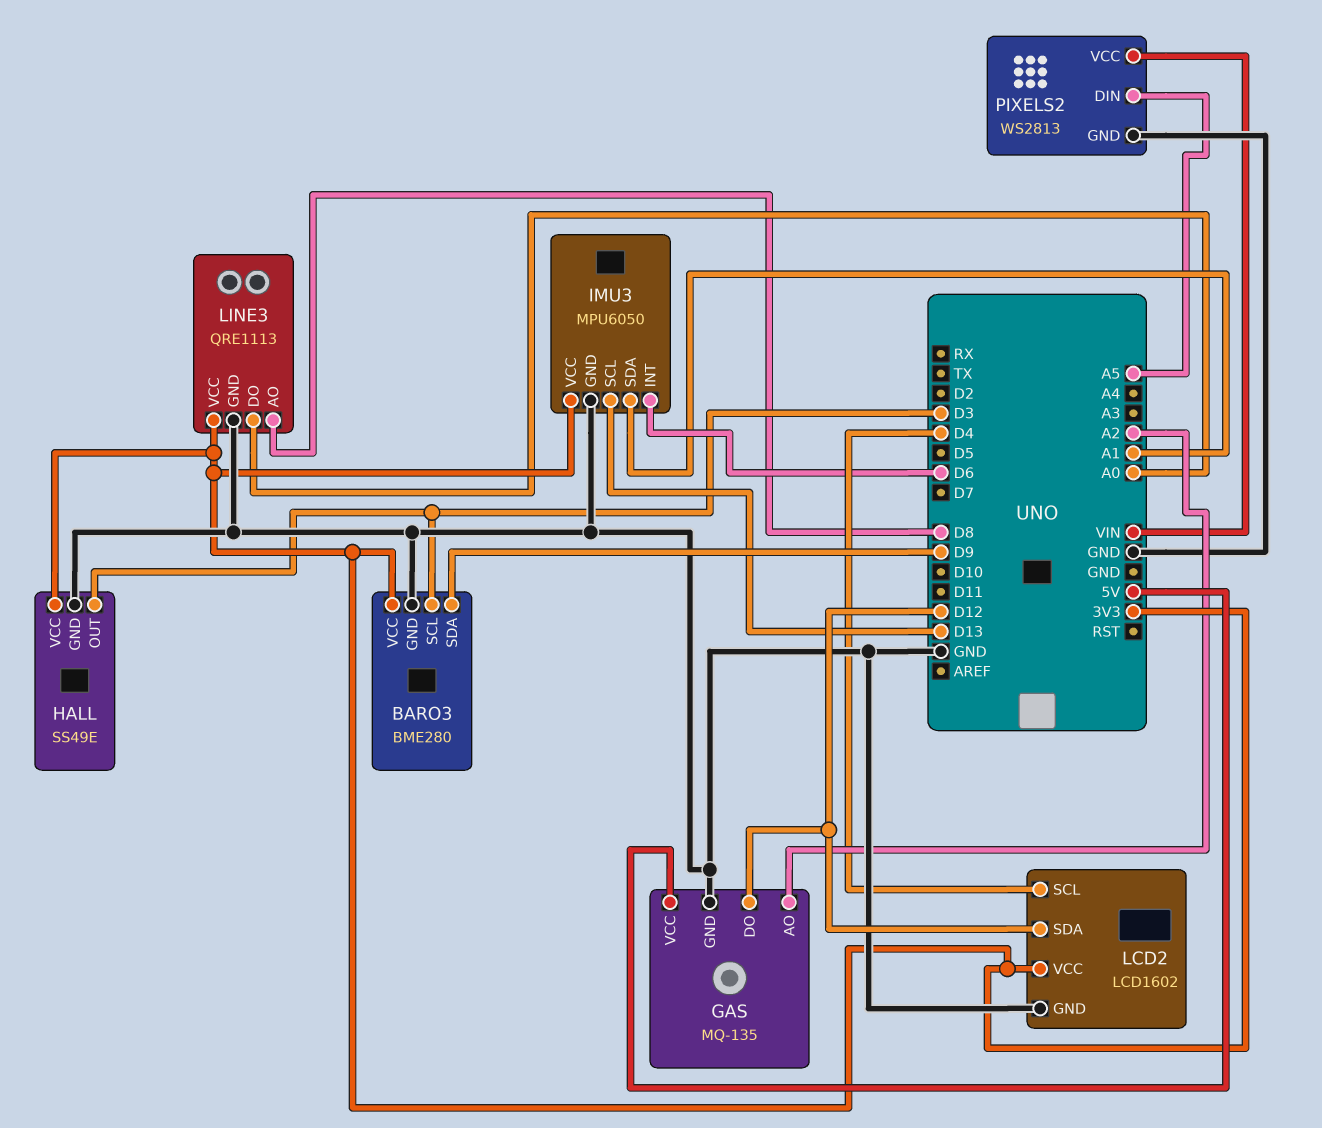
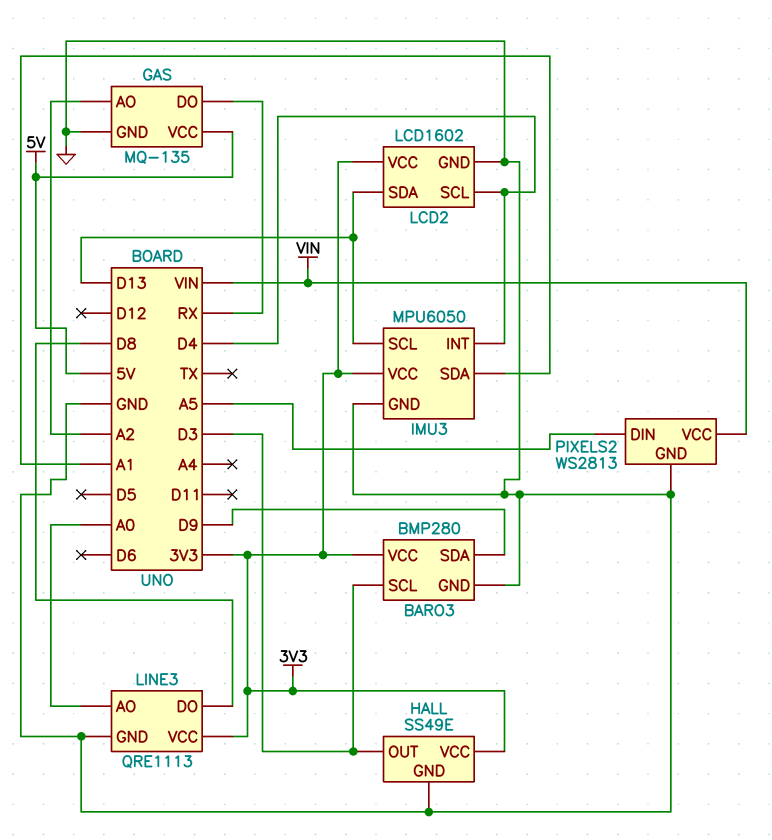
BARO3: BME280 -> BMP280
GAS pin DO: D12 -> RX
IMU3 pin INT: D6 -> D4
LCD2 pin SDA: D12 -> D13
LINE3 pin AO: D8 -> A0
LINE3 pin DO: A0 -> D8

